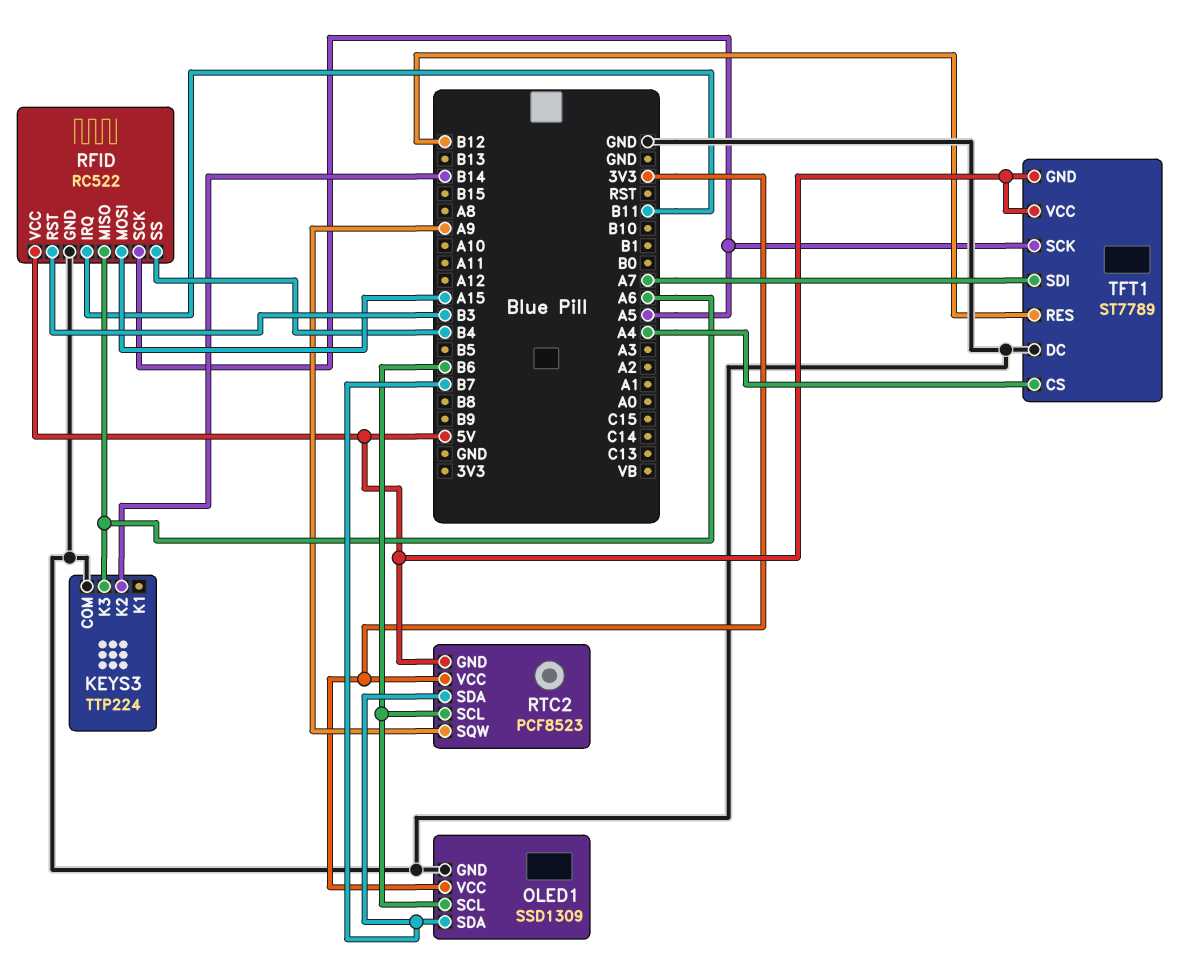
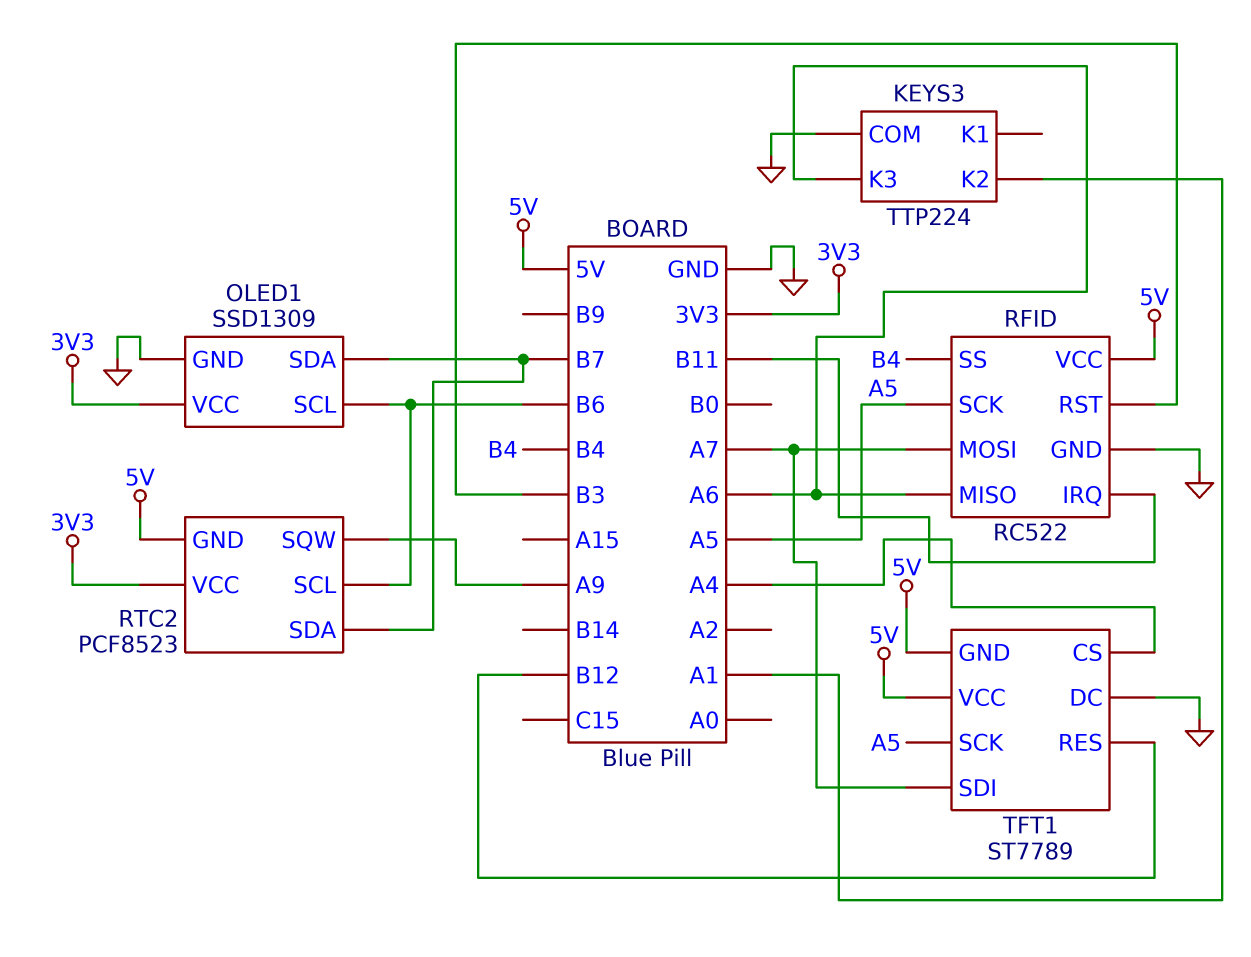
KEYS3 pin K2: B14 -> A1
RFID pin MOSI: A15 -> A7

